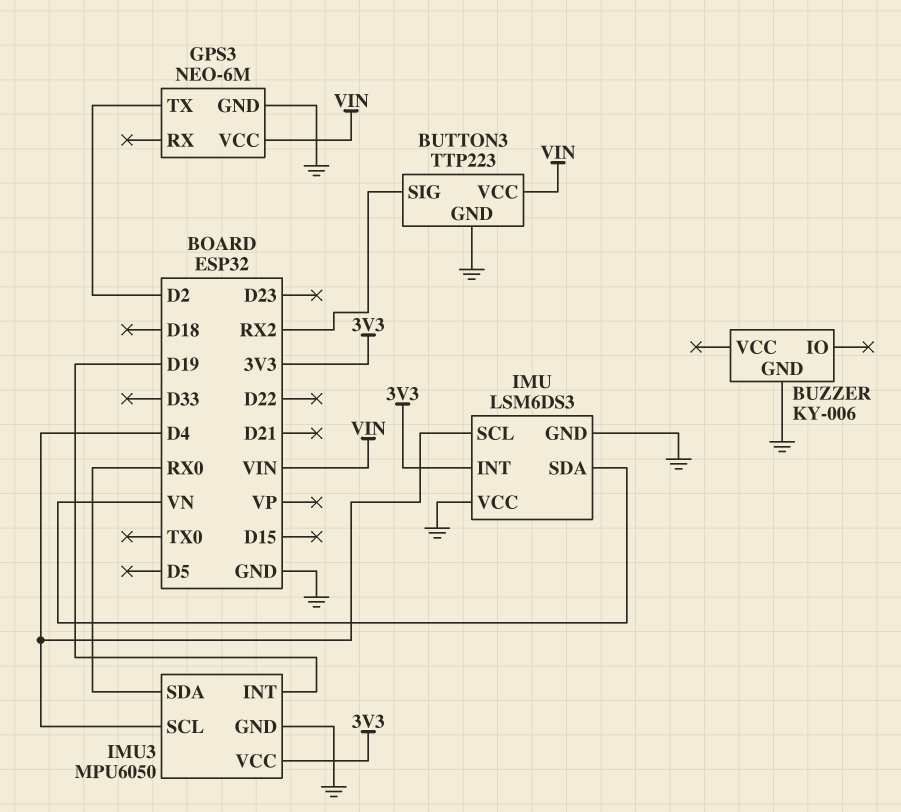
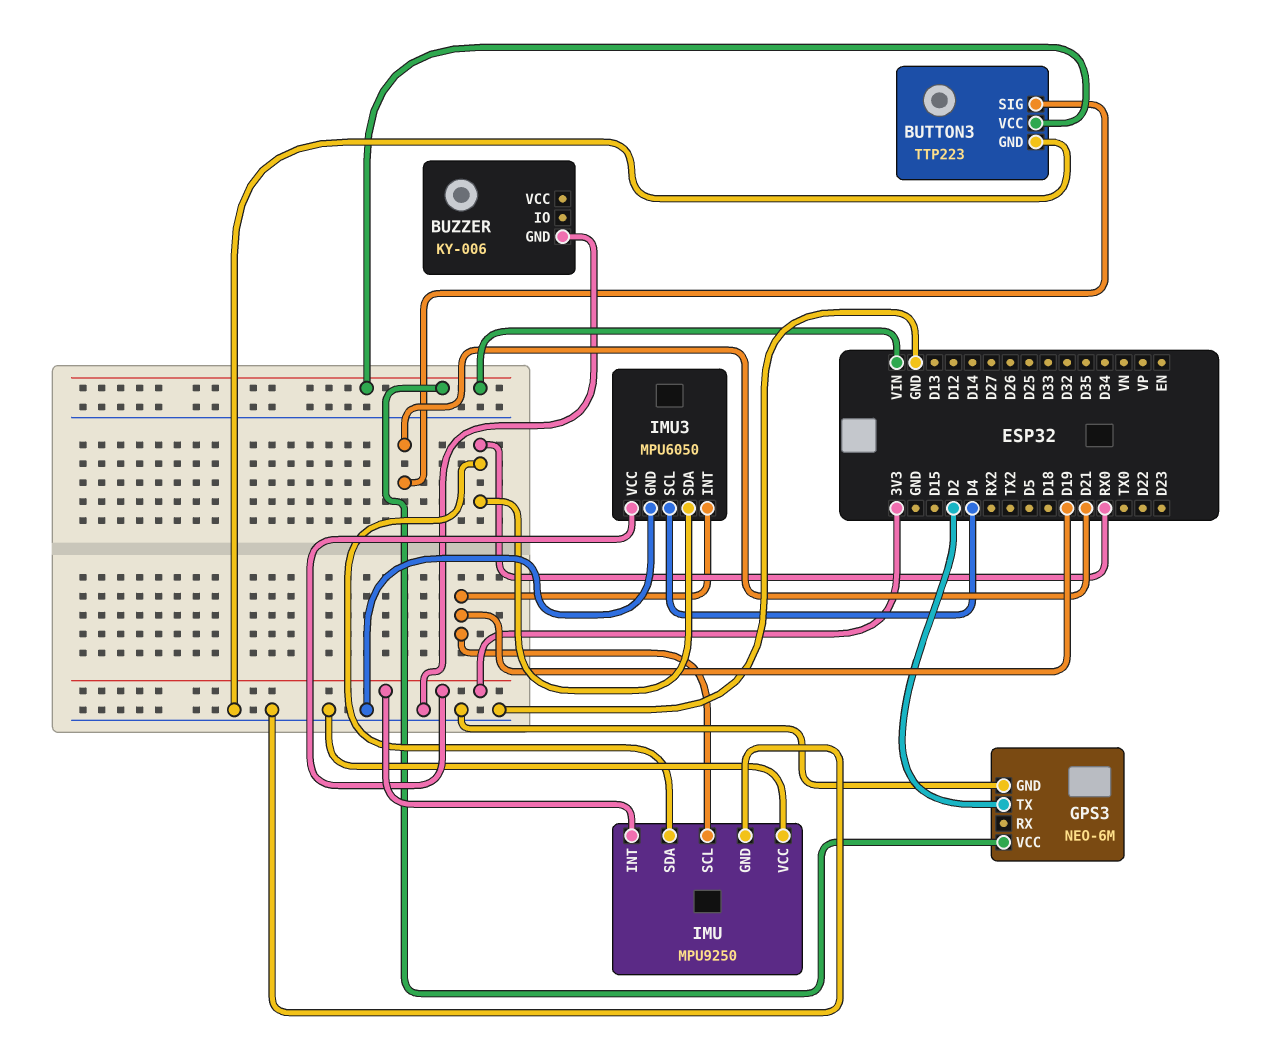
BUTTON3 pin SIG: RX2 -> D21
IMU: LSM6DS3 -> MPU9250
IMU pin SCL: D4 -> D19
IMU pin SDA: VN -> RX0

